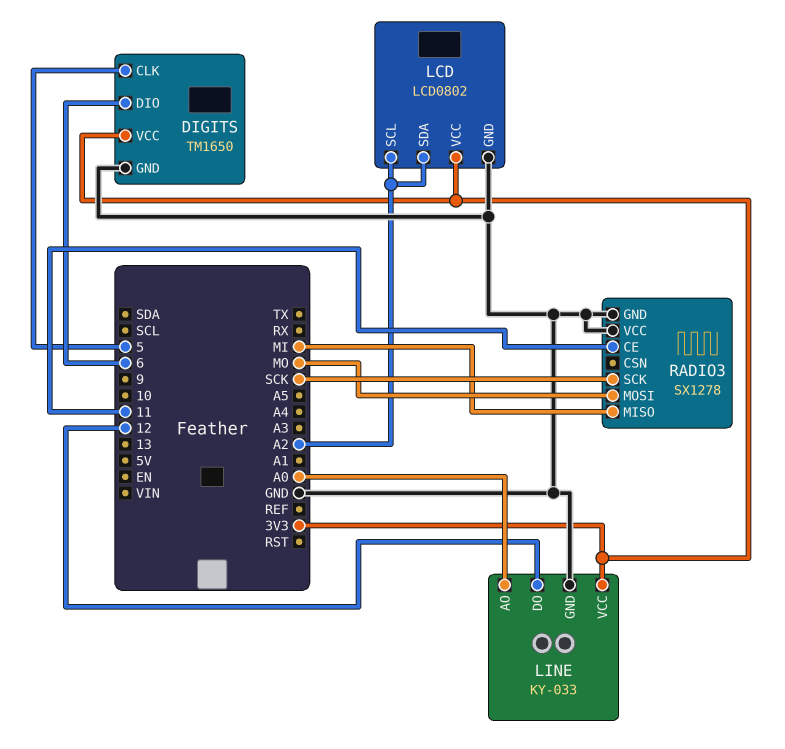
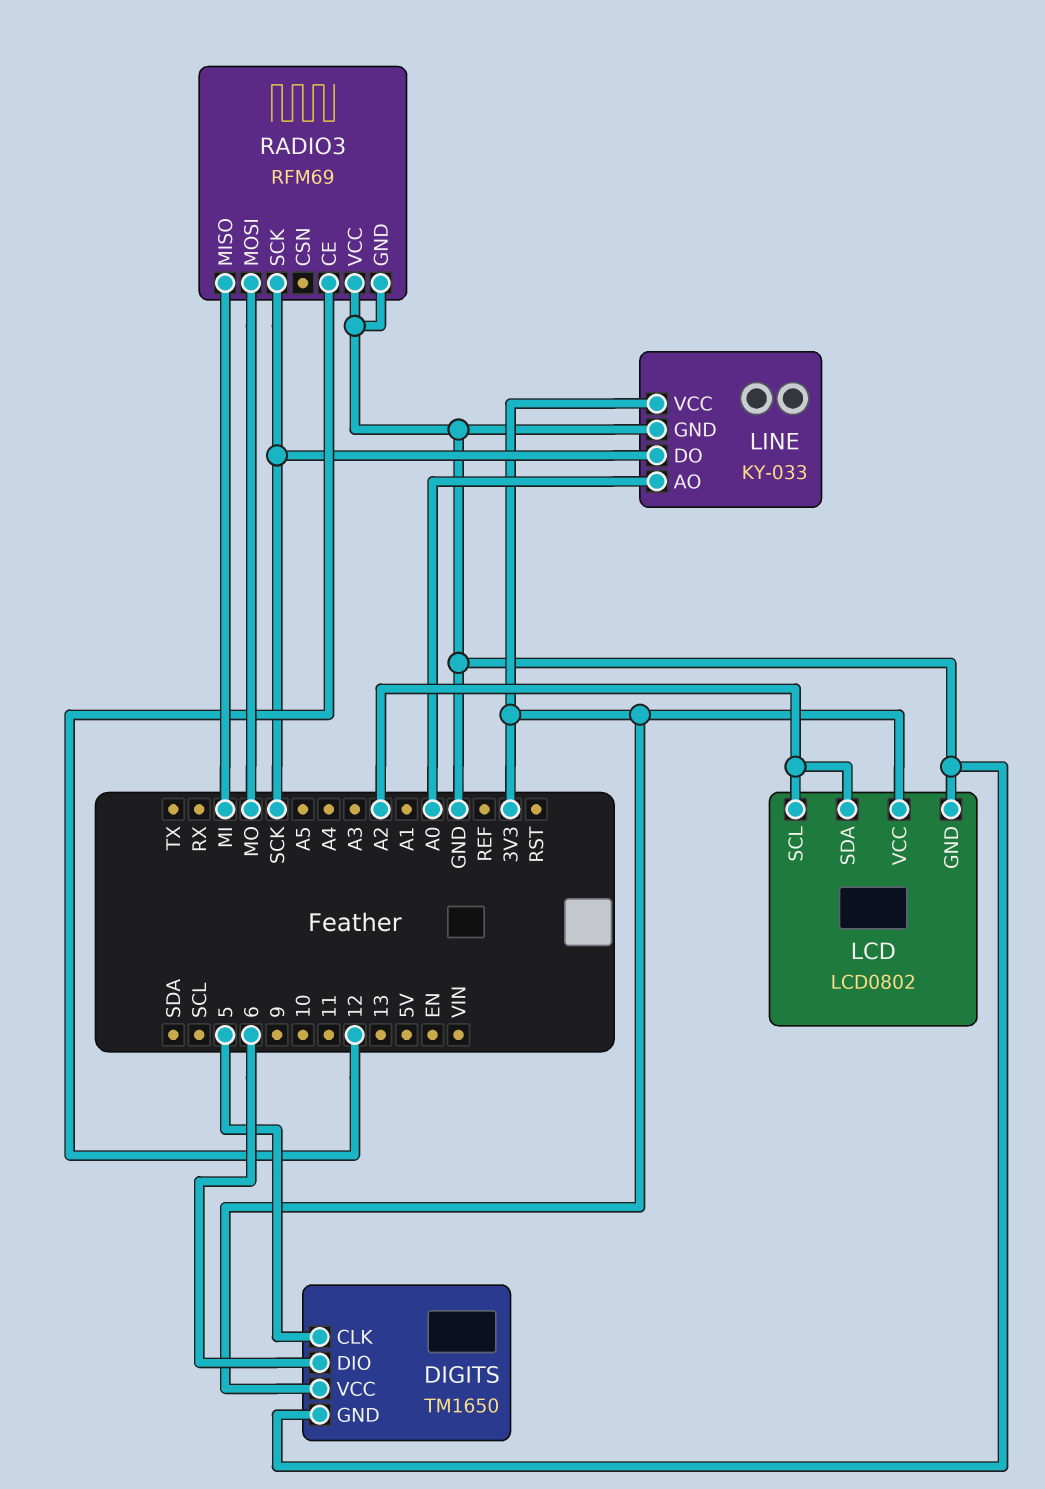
LINE pin DO: 12 -> SCK
RADIO3: SX1278 -> RFM69
RADIO3 pin CE: 11 -> 12

